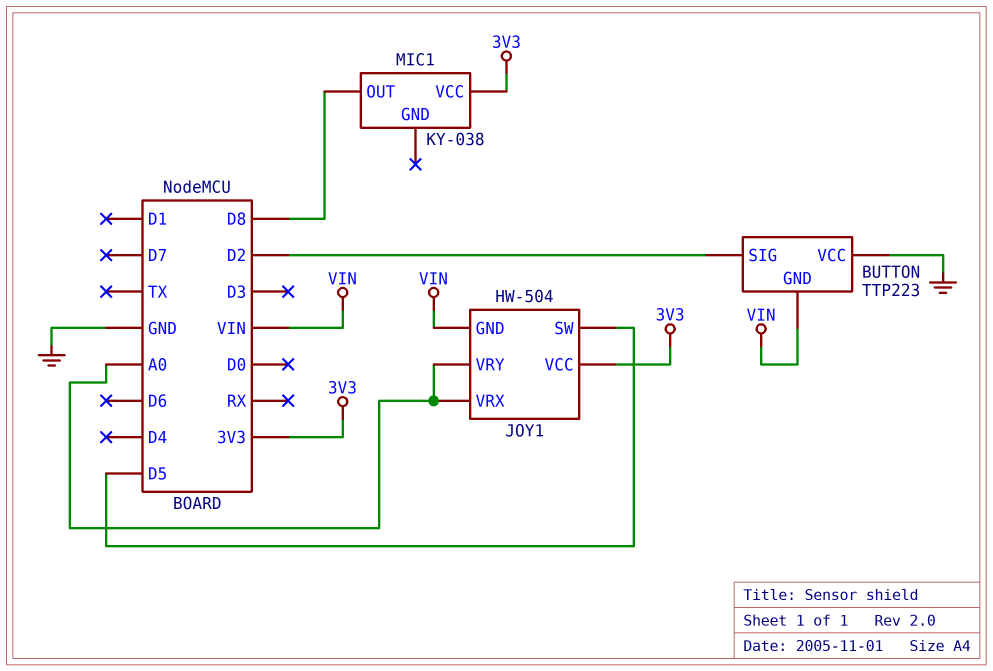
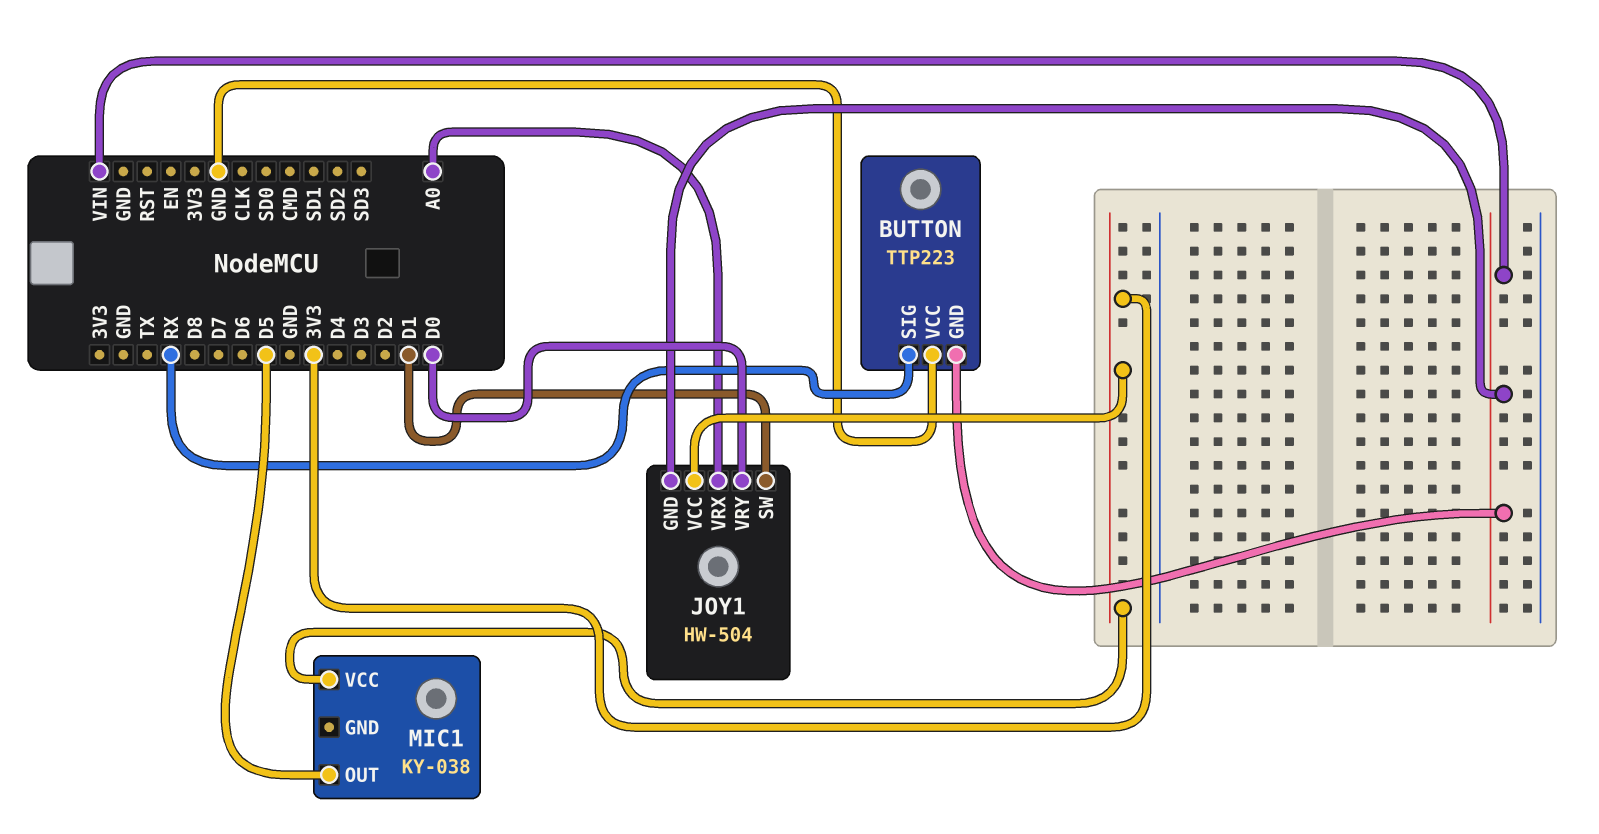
BUTTON pin SIG: D2 -> RX
JOY1 pin SW: D5 -> D1
JOY1 pin VRY: A0 -> D0
MIC1 pin OUT: D8 -> D5

